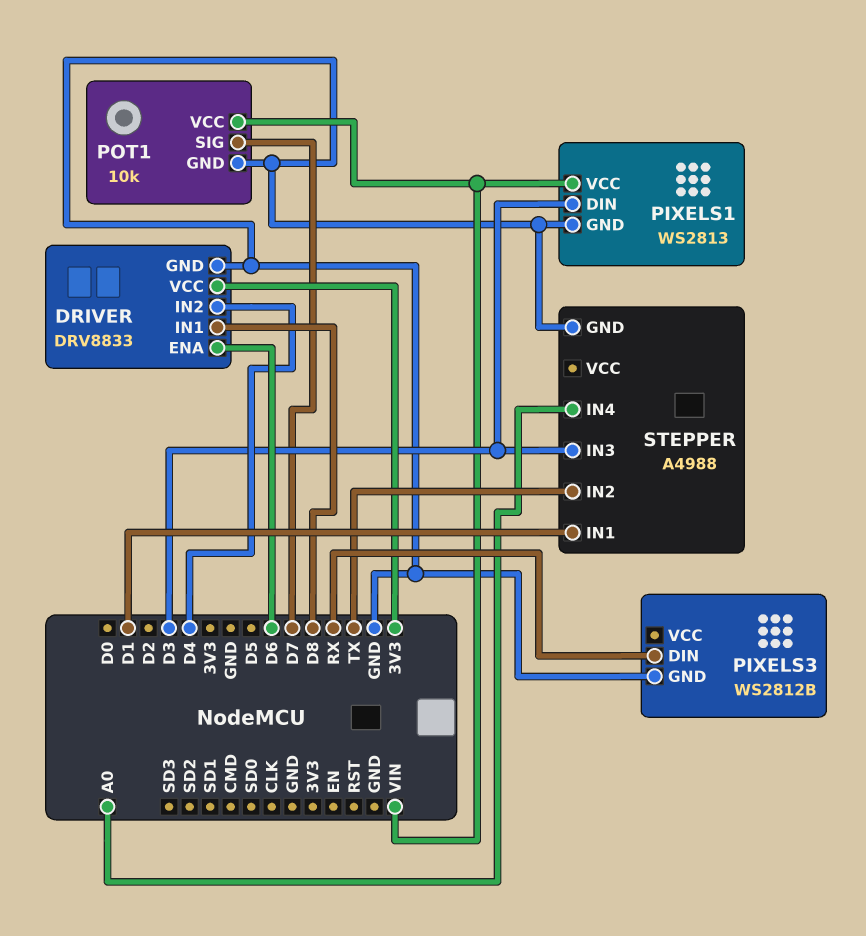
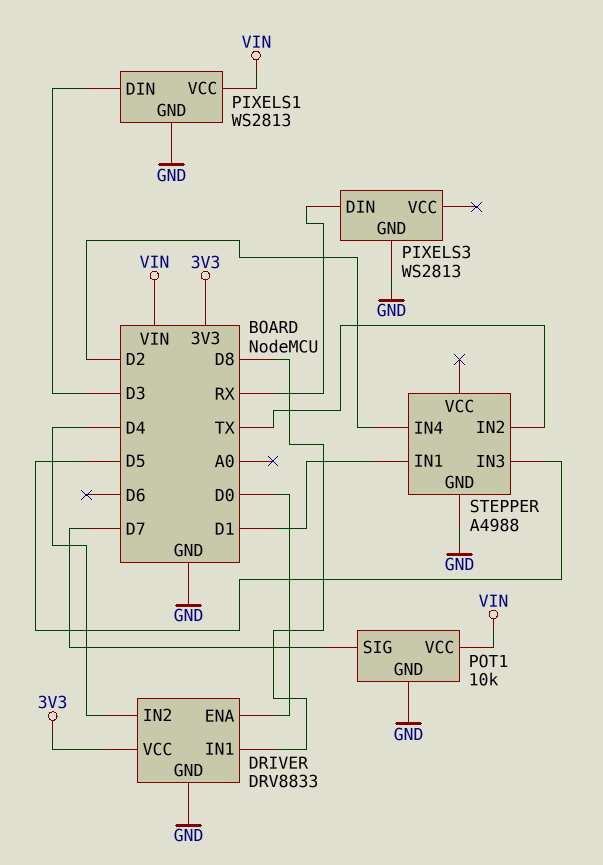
DRIVER pin ENA: D6 -> D0
PIXELS3: WS2812B -> WS2813
STEPPER pin IN3: D3 -> D5
STEPPER pin IN4: A0 -> D2

